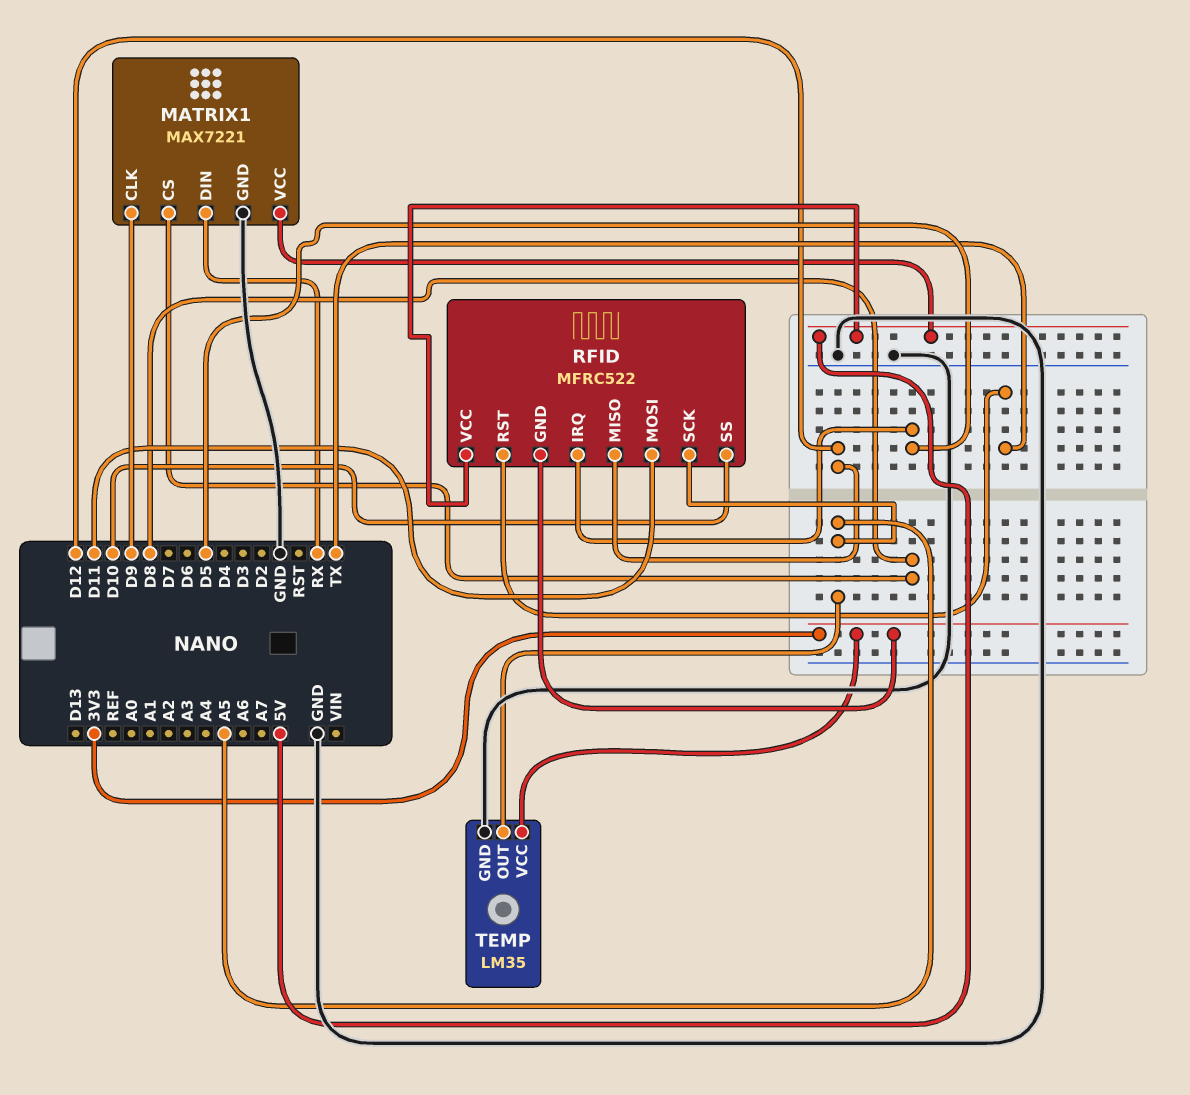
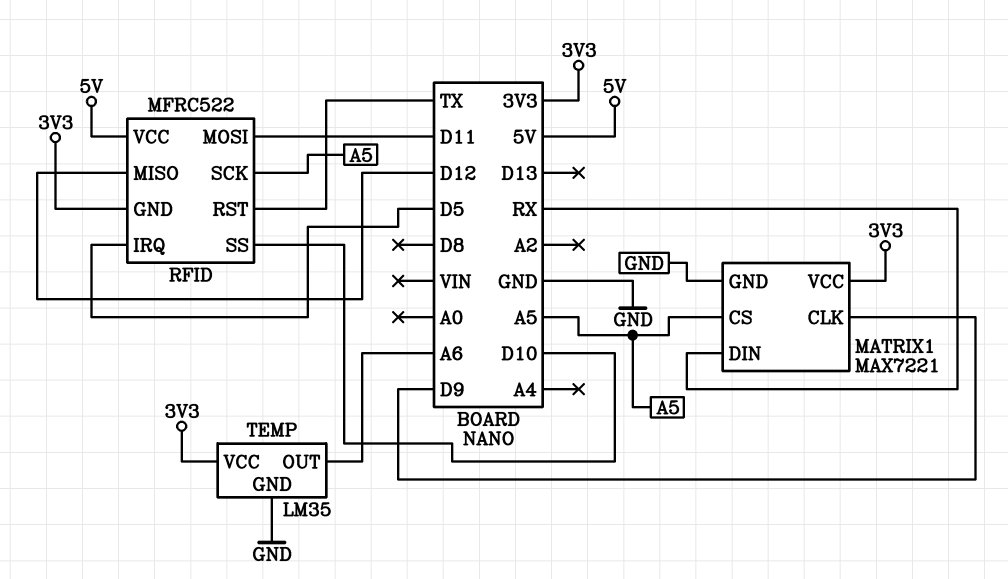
MATRIX1 pin CS: D8 -> A5
MATRIX1 pin VCC: 5V -> 3V3
TEMP pin OUT: A5 -> A6

